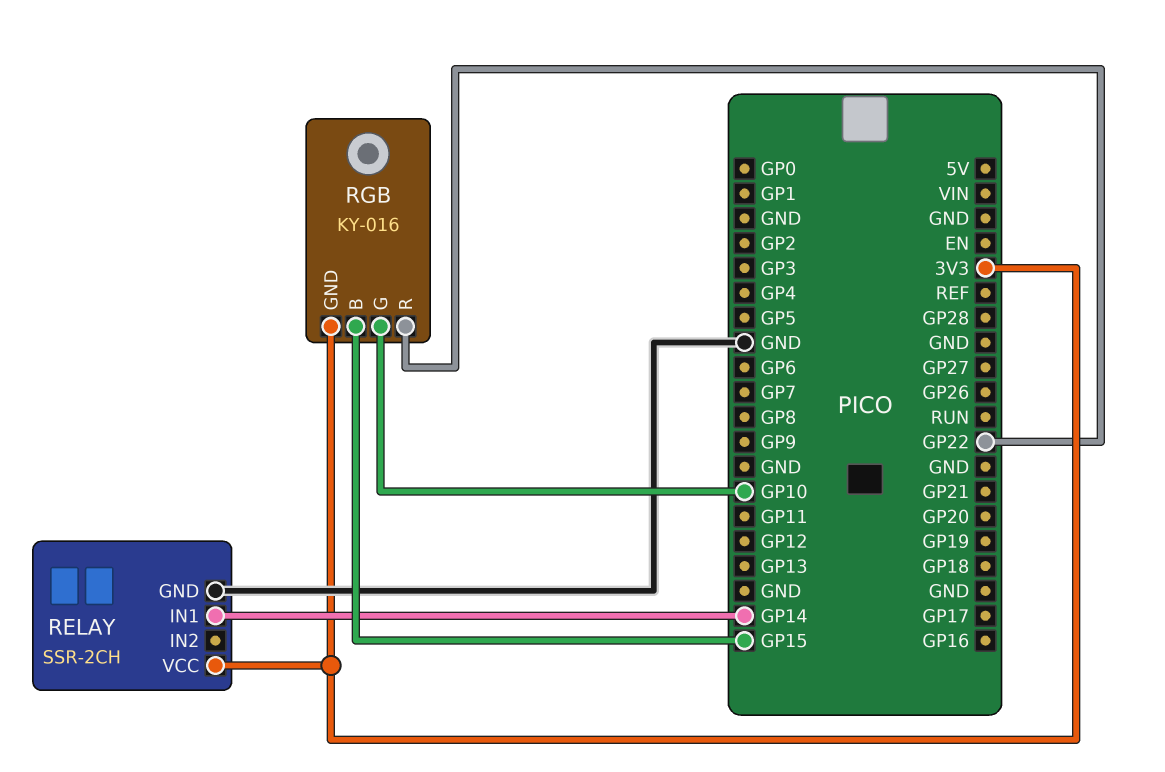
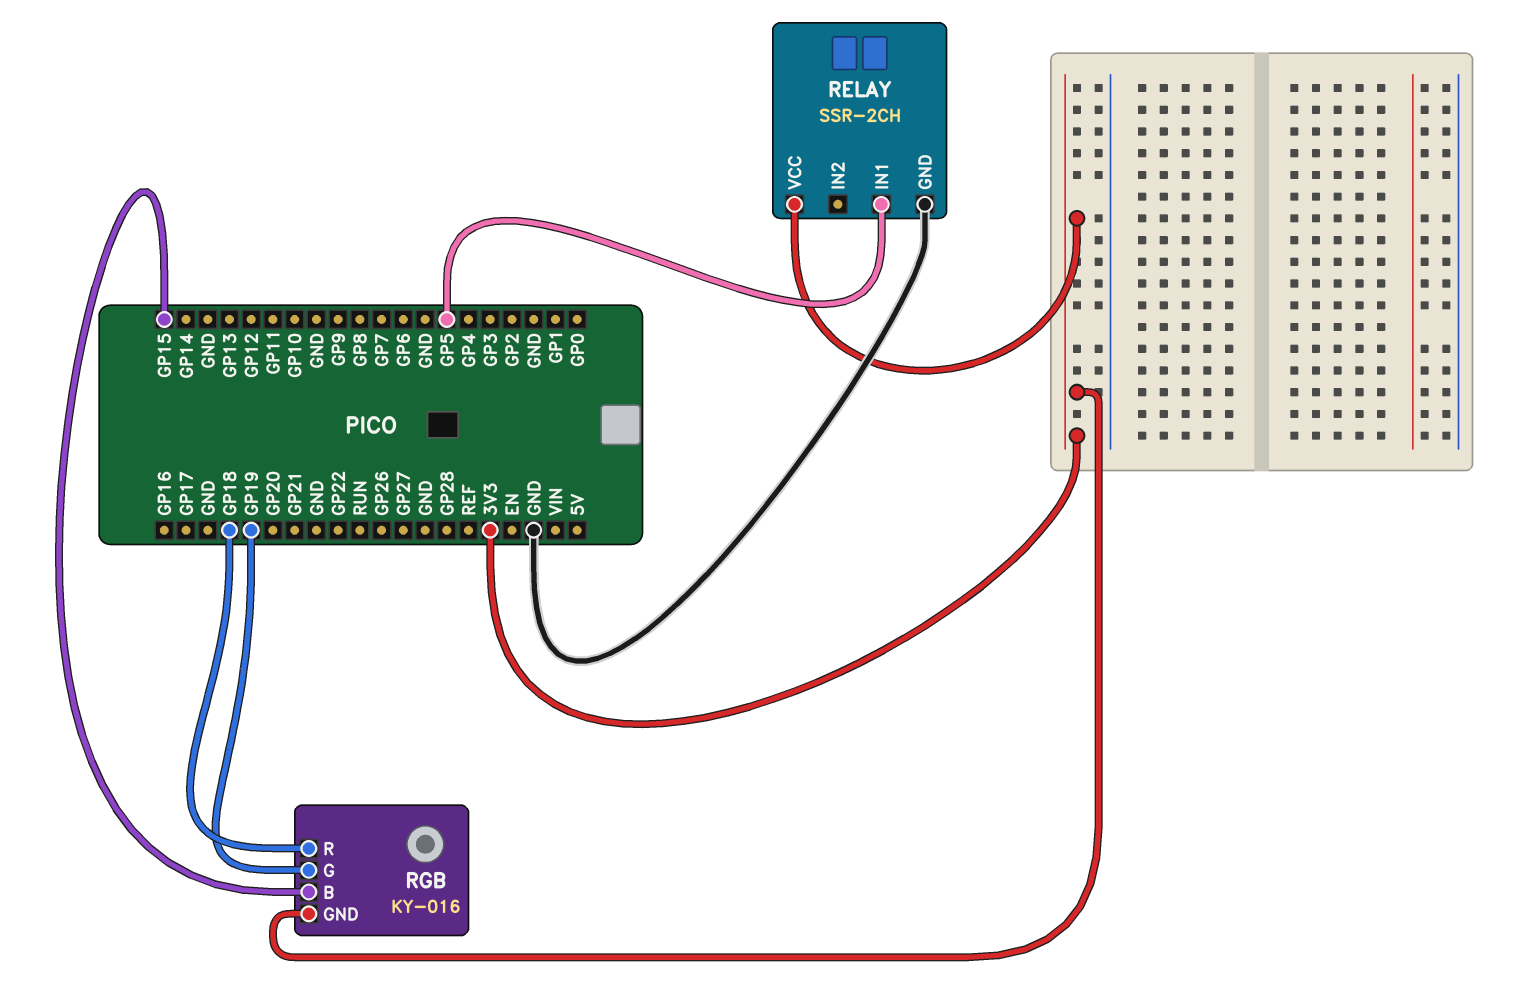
RELAY pin IN1: GP14 -> GP5
RGB pin G: GP10 -> GP19
RGB pin R: GP22 -> GP18

